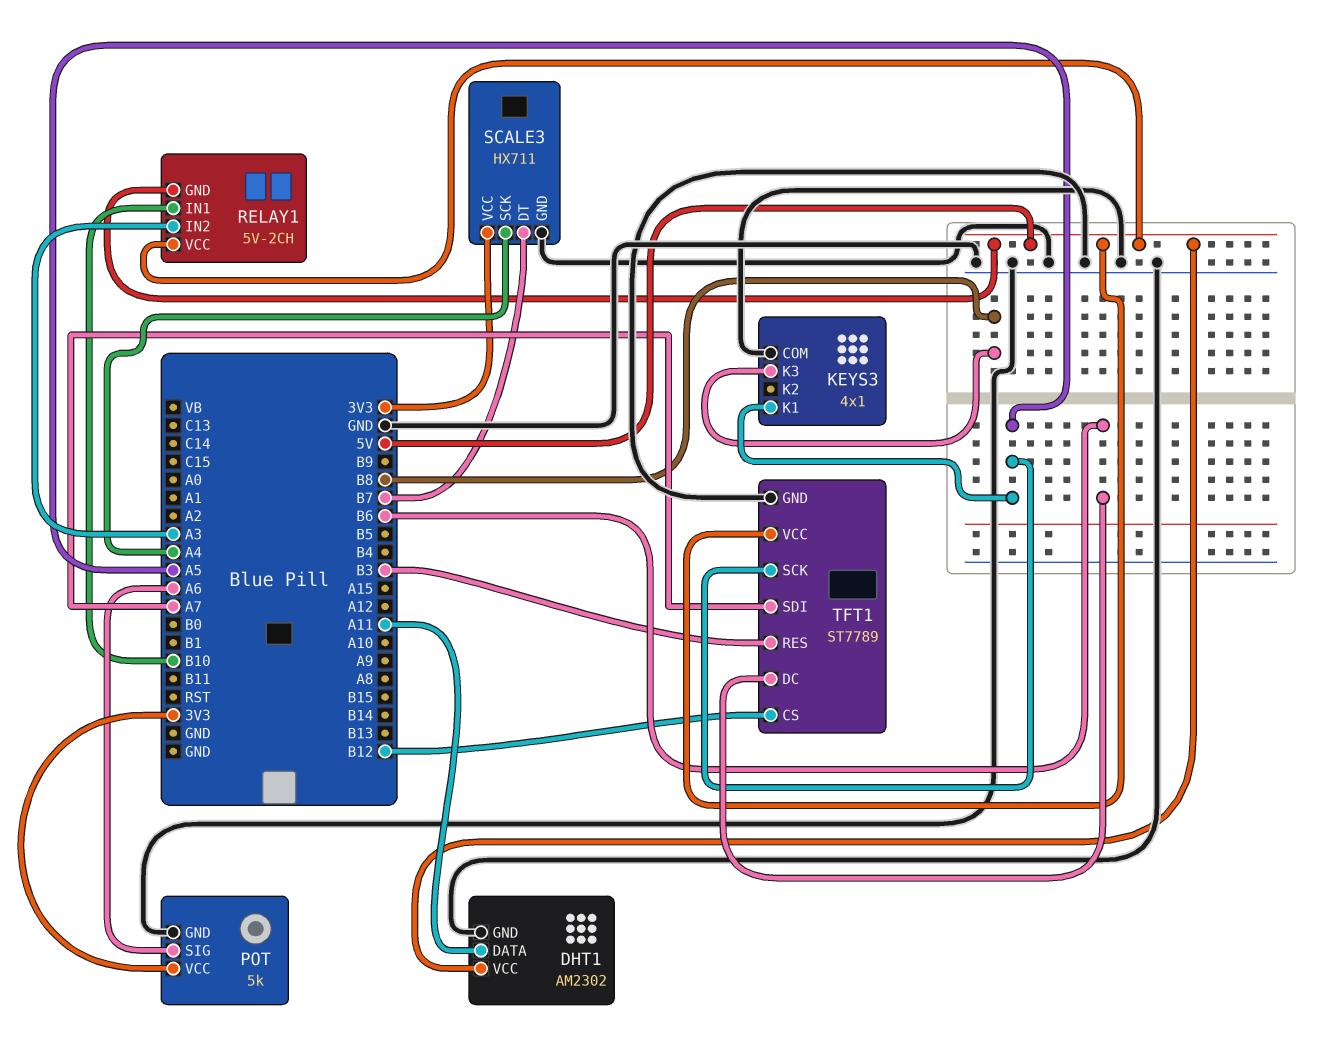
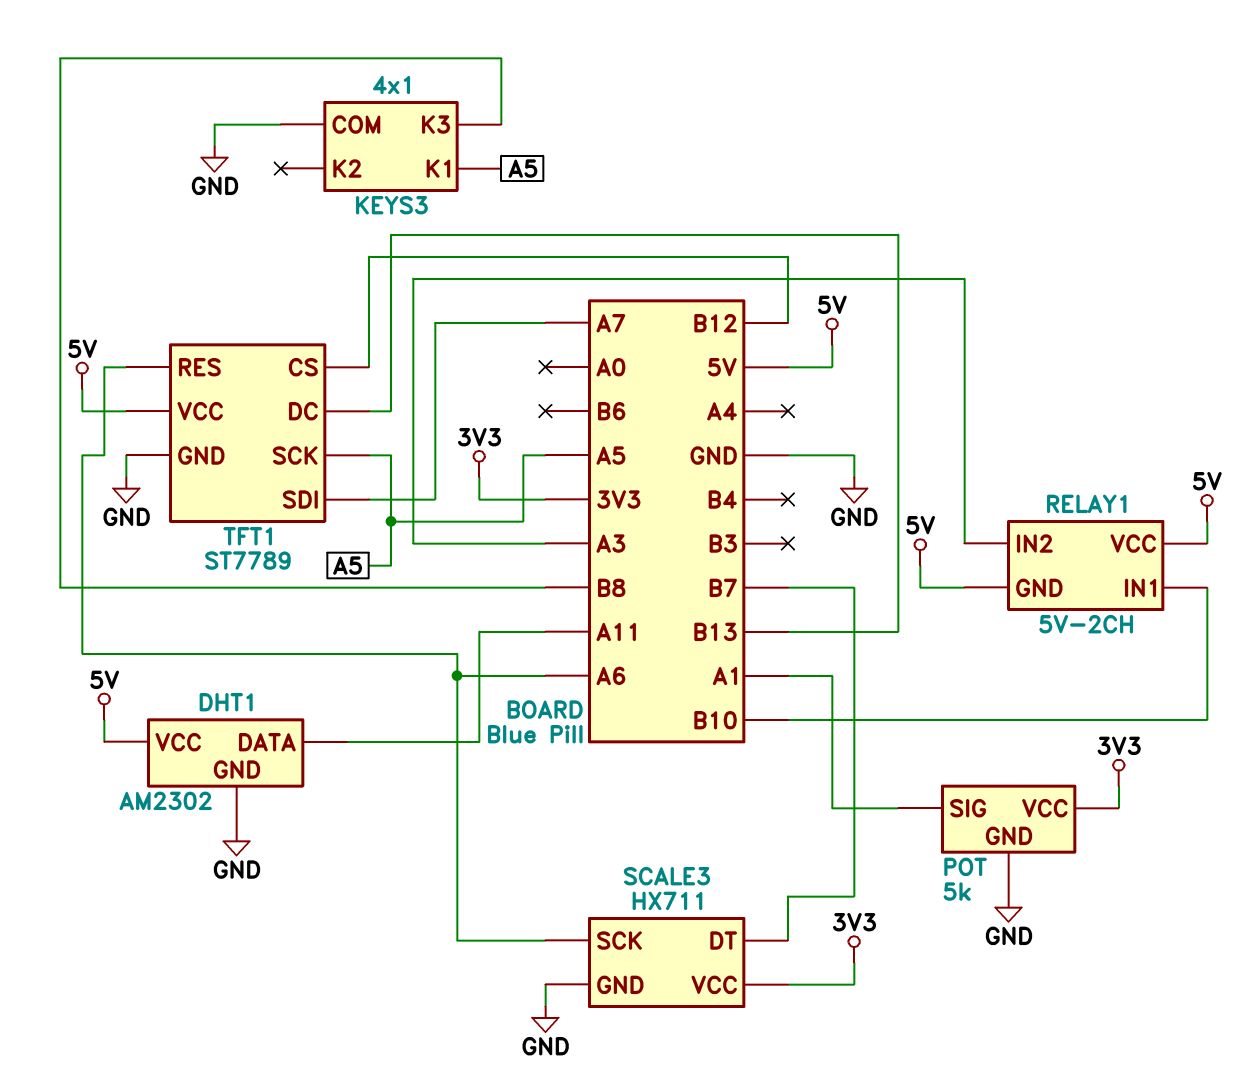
POT pin SIG: A6 -> A1
SCALE3 pin SCK: A4 -> A6
TFT1 pin DC: B6 -> B13
TFT1 pin RES: B3 -> A6

